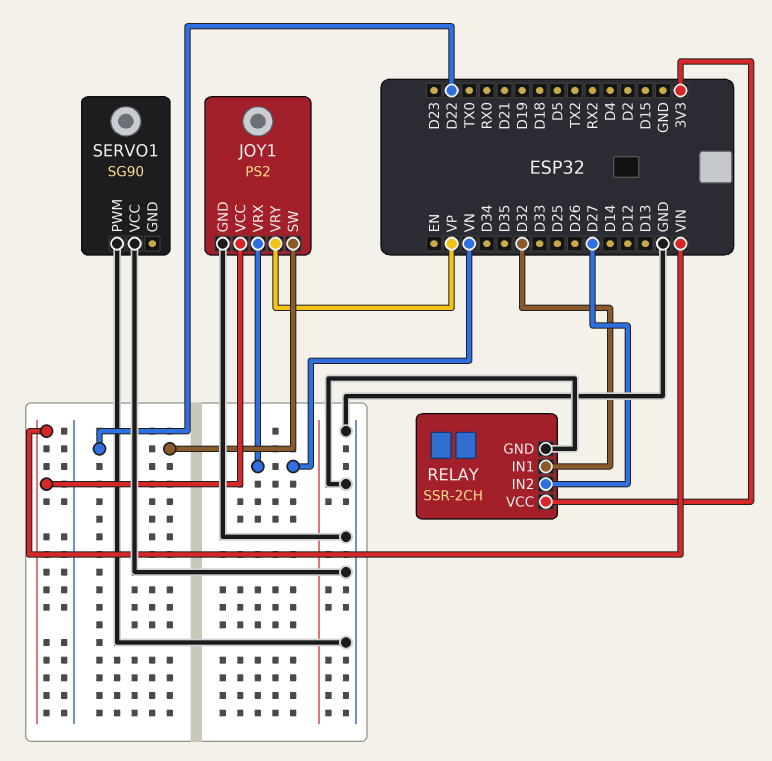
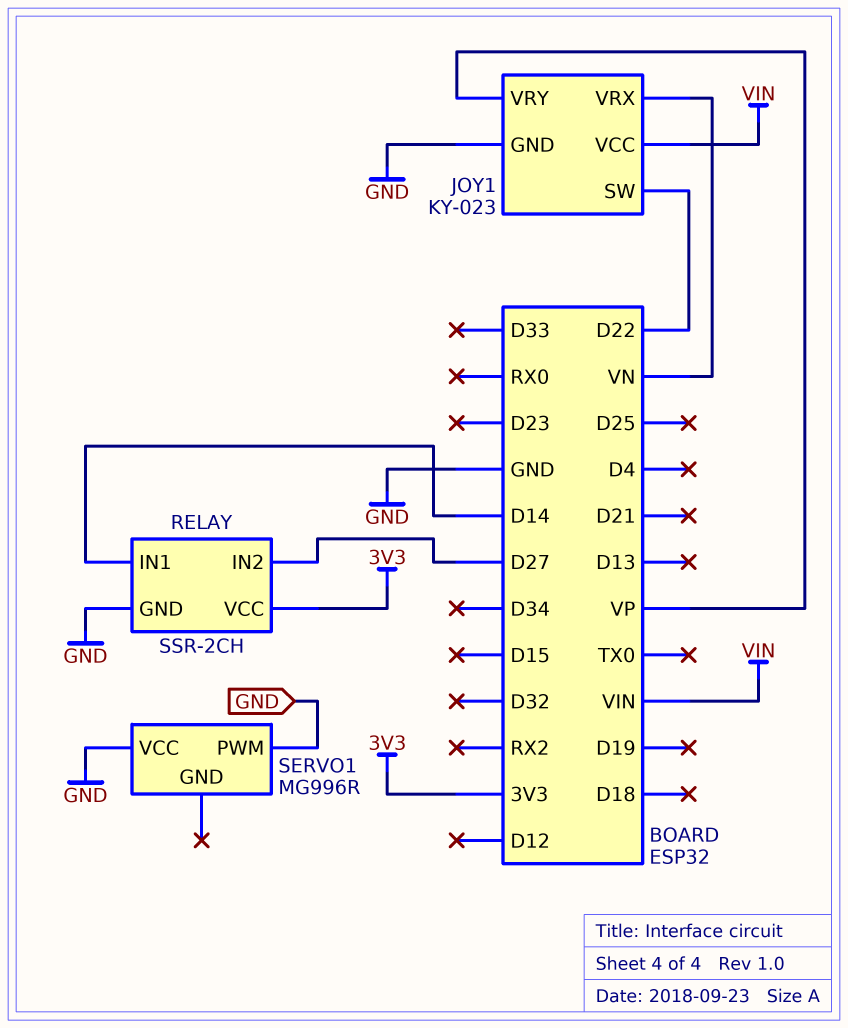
JOY1: PS2 -> KY-023
RELAY pin IN1: D32 -> D14
SERVO1: SG90 -> MG996R

